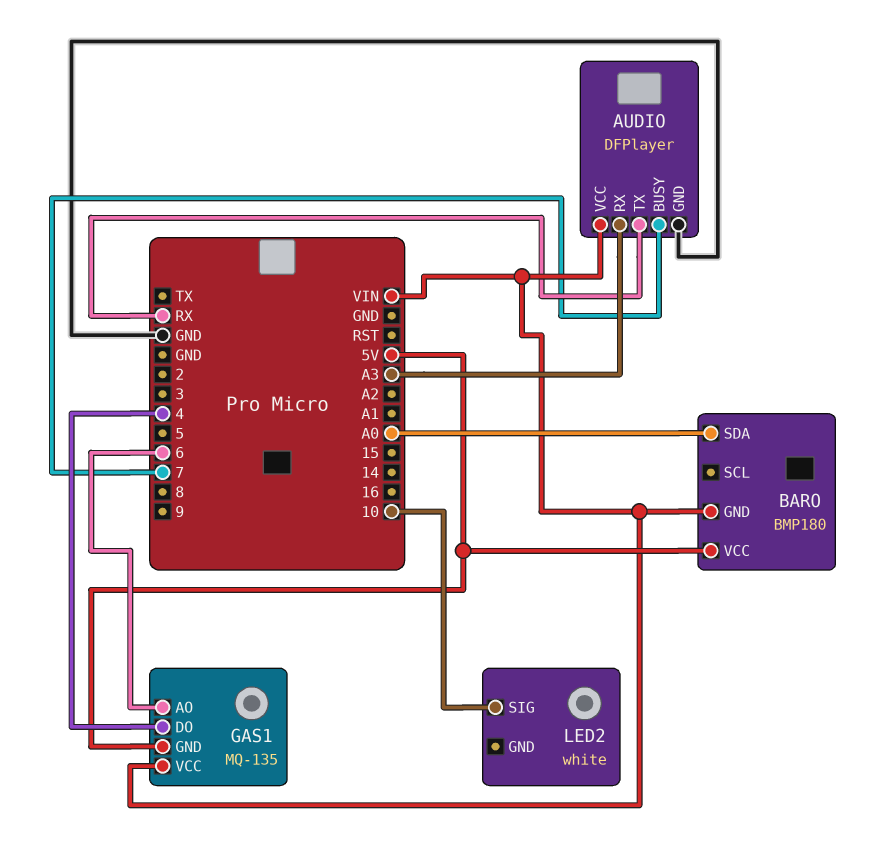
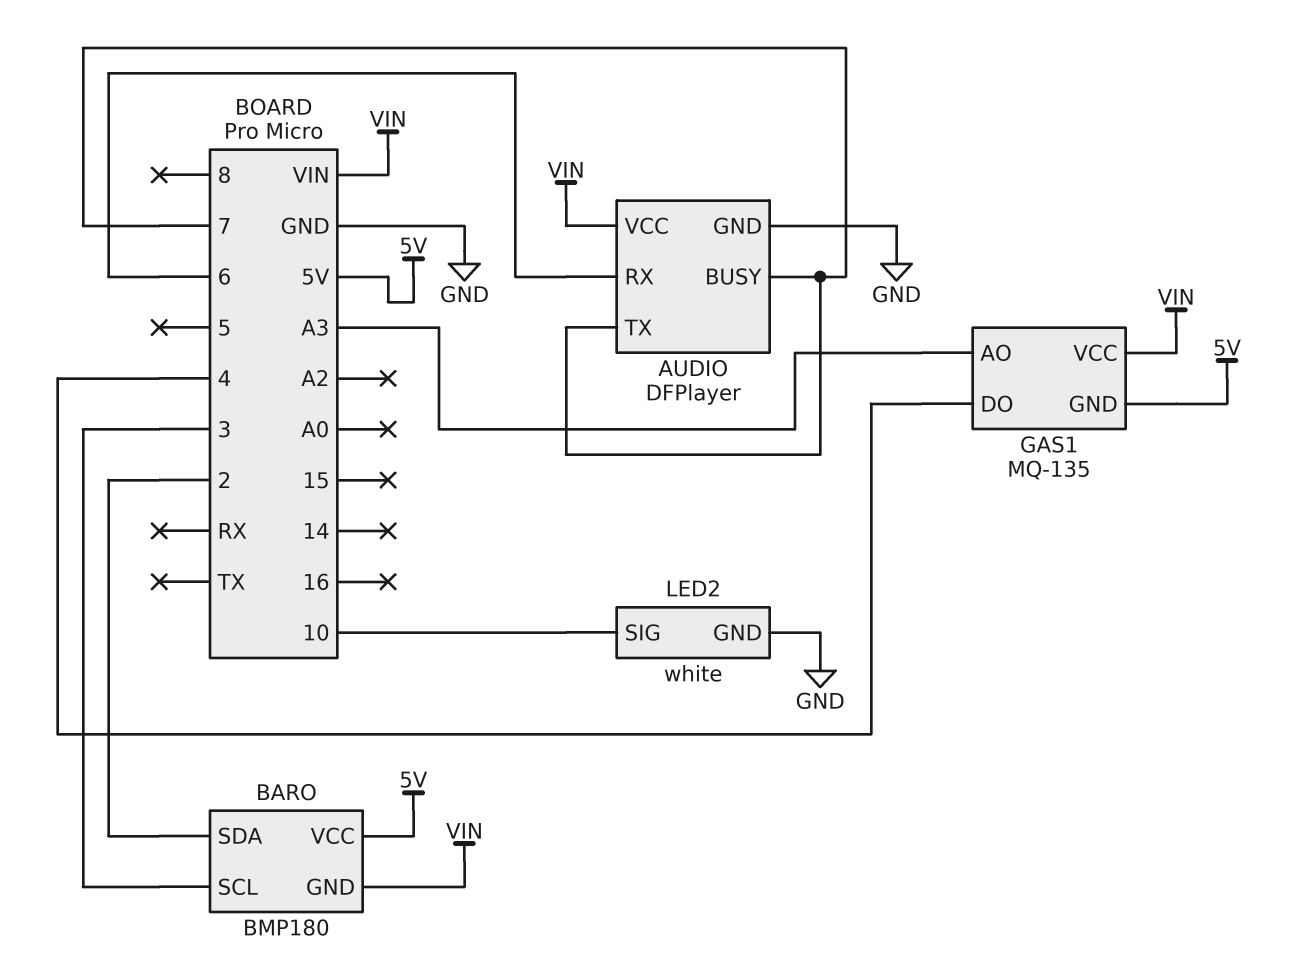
AUDIO pin RX: A3 -> 6
AUDIO pin TX: RX -> 7
BARO pin SCL: none -> 3
BARO pin SDA: A0 -> 2
GAS1 pin AO: 6 -> A3
LED2 pin GND: none -> GND

